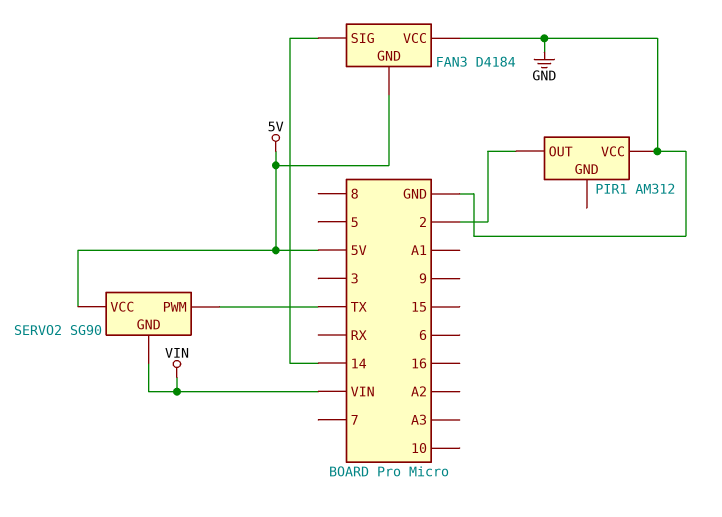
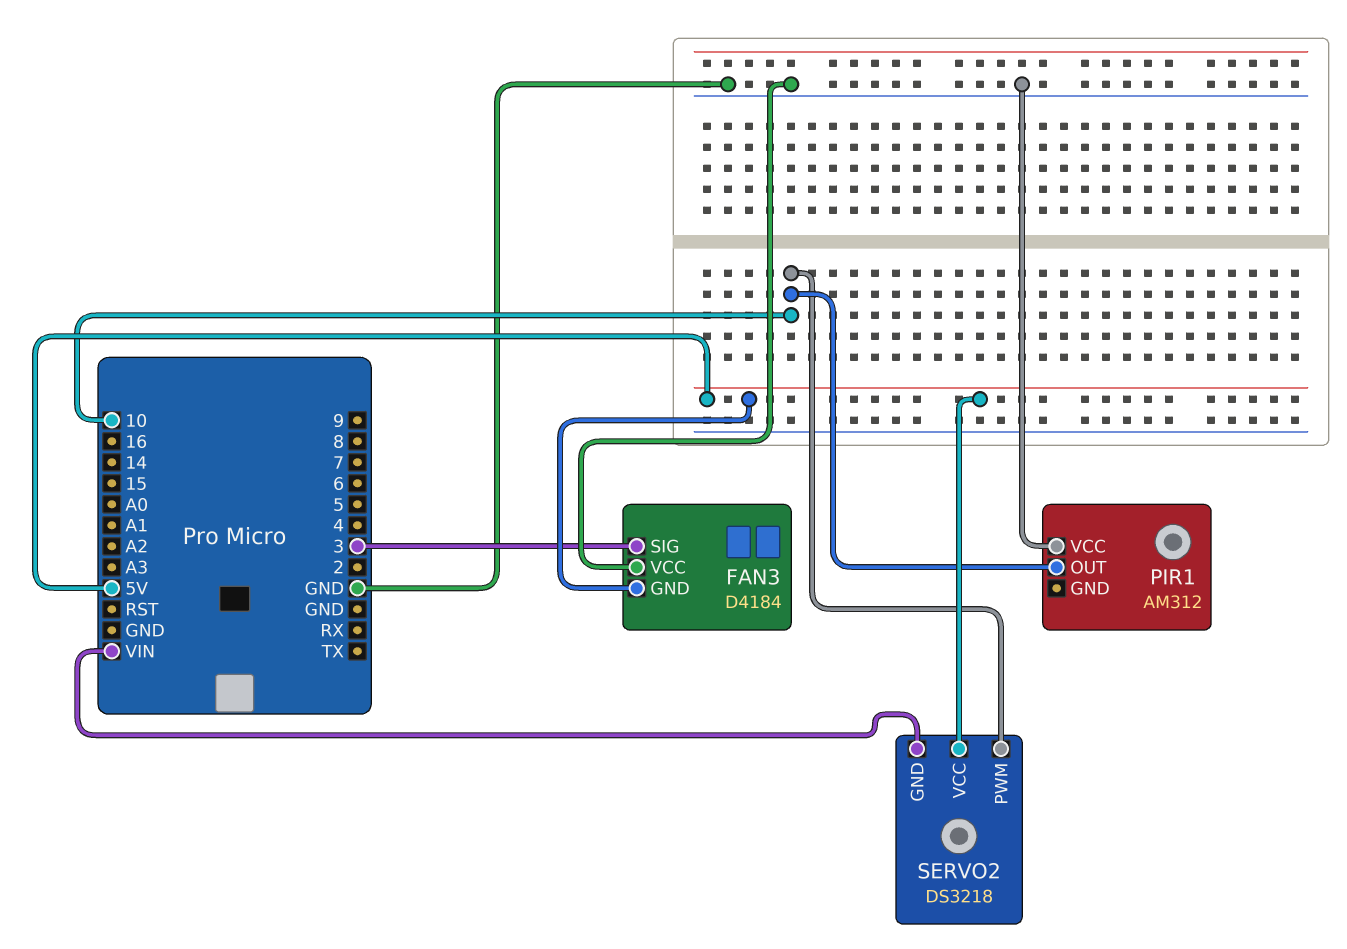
FAN3 pin SIG: 14 -> 3
PIR1 pin OUT: 2 -> 10
SERVO2: SG90 -> DS3218
SERVO2 pin PWM: TX -> 10

